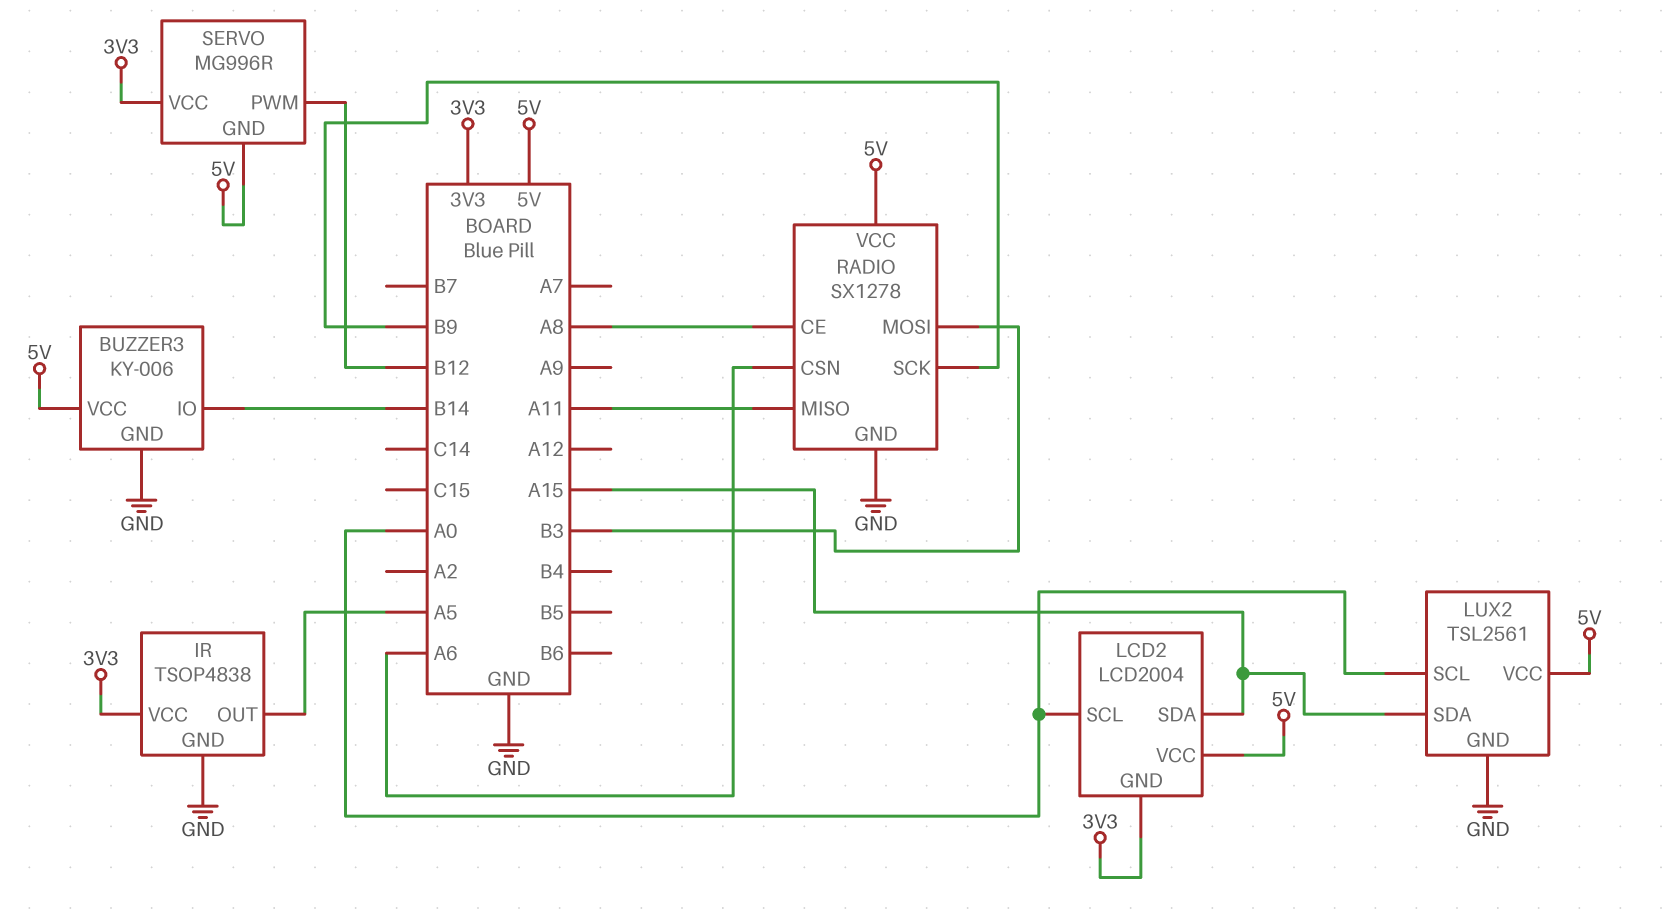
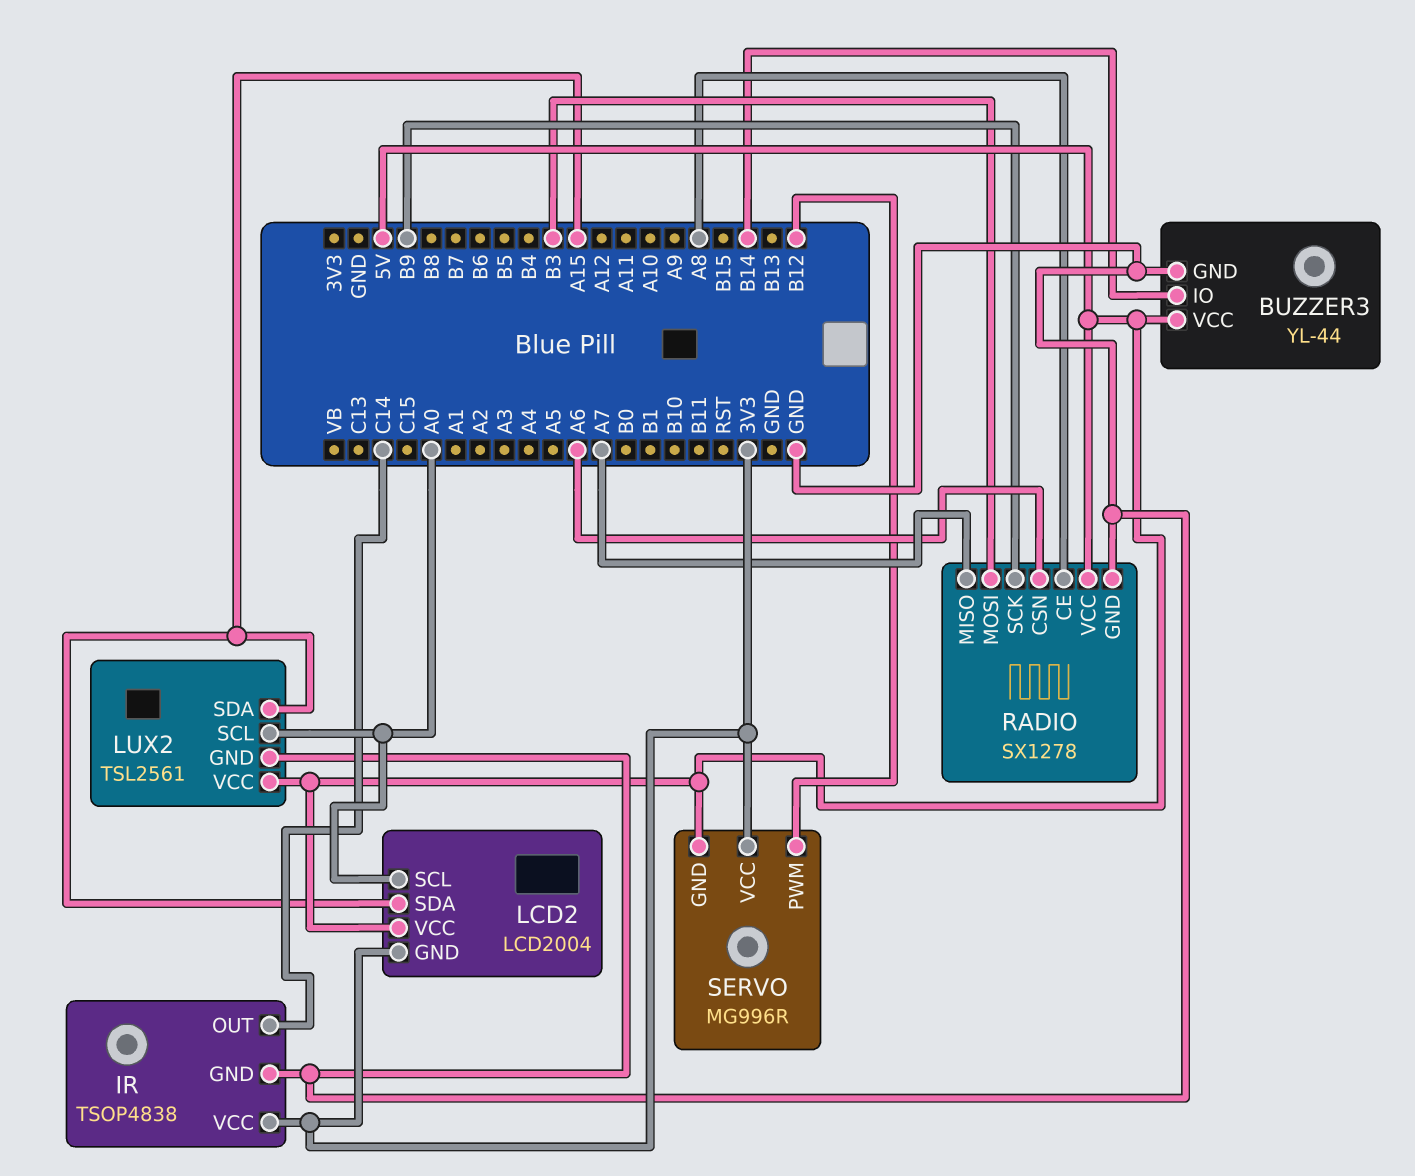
BUZZER3: KY-006 -> YL-44
IR pin OUT: A5 -> C14
RADIO pin MISO: A11 -> A7

